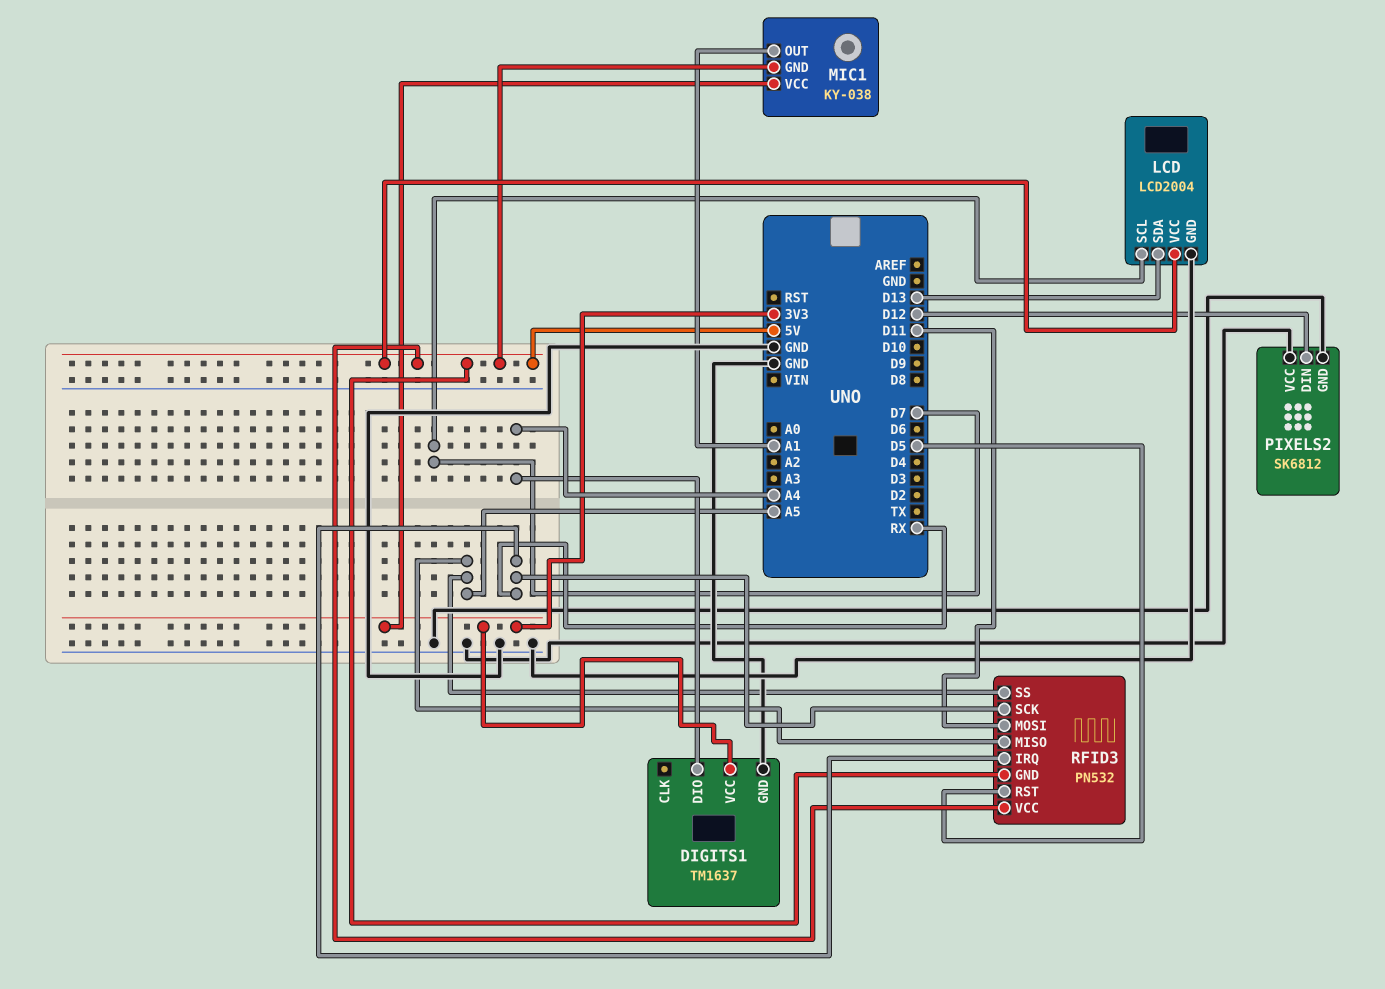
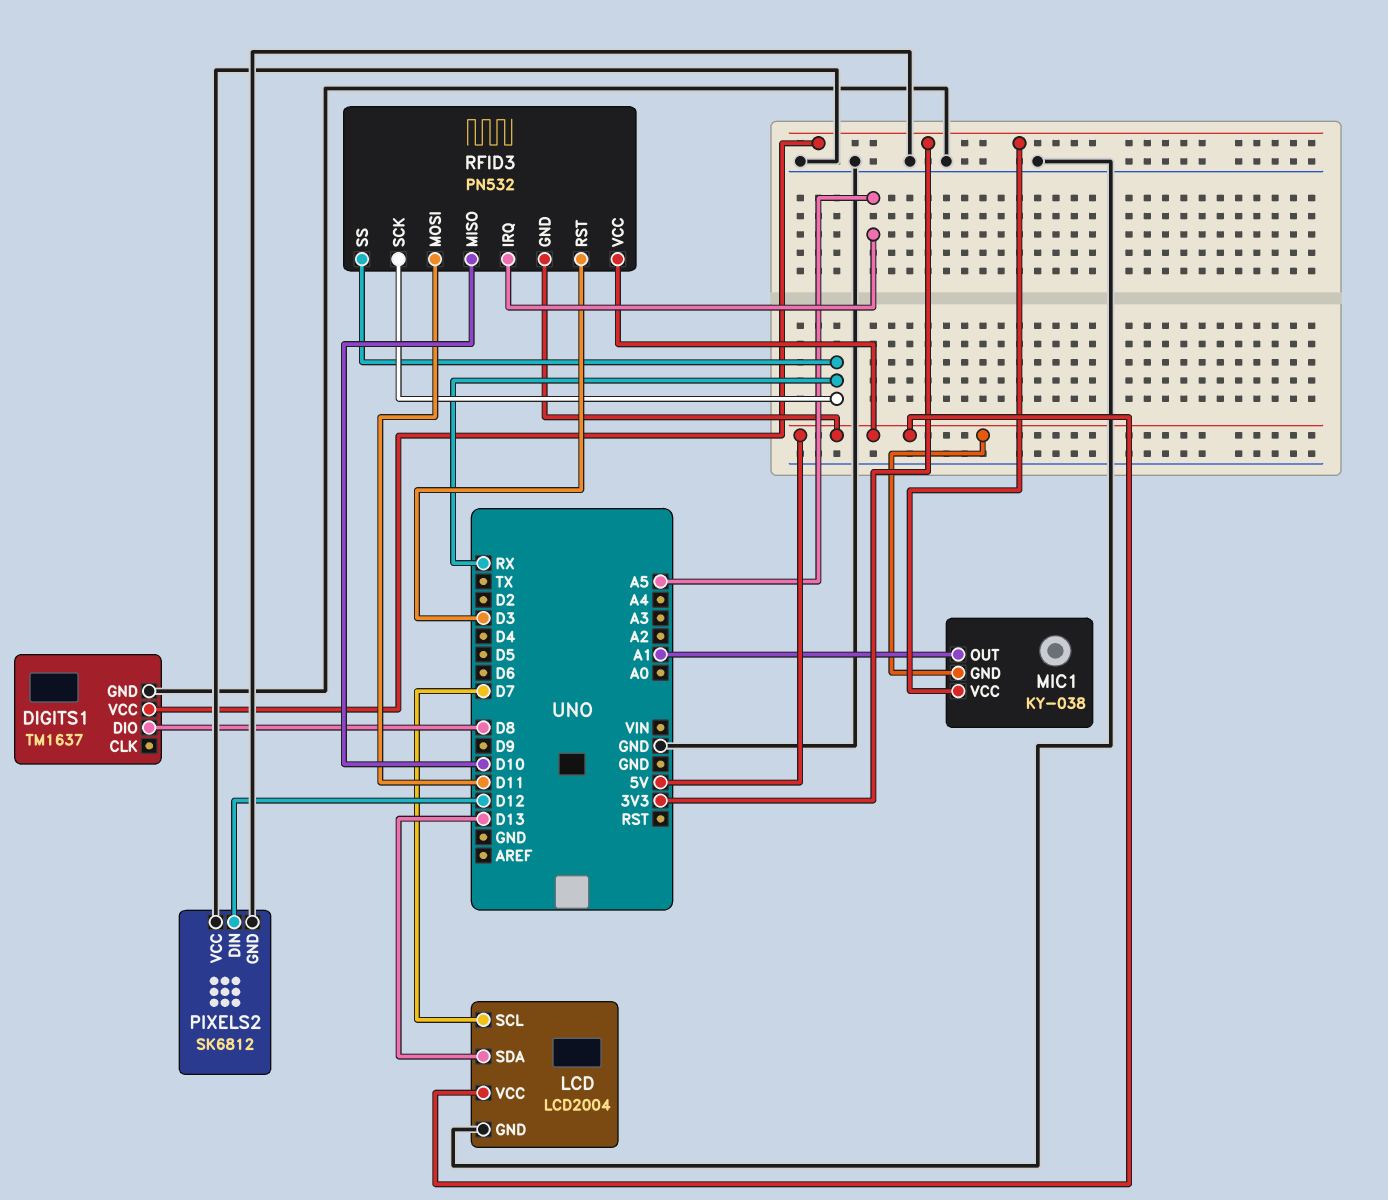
DIGITS1 pin DIO: A4 -> D8
RFID3 pin IRQ: RX -> A5
RFID3 pin MISO: A5 -> D10
RFID3 pin RST: D5 -> D3
RFID3 pin SS: A5 -> RX

